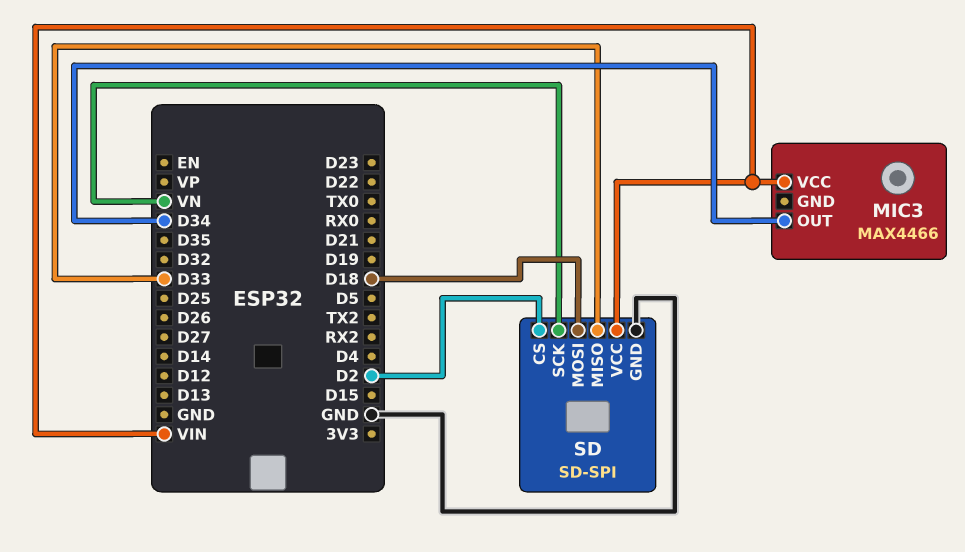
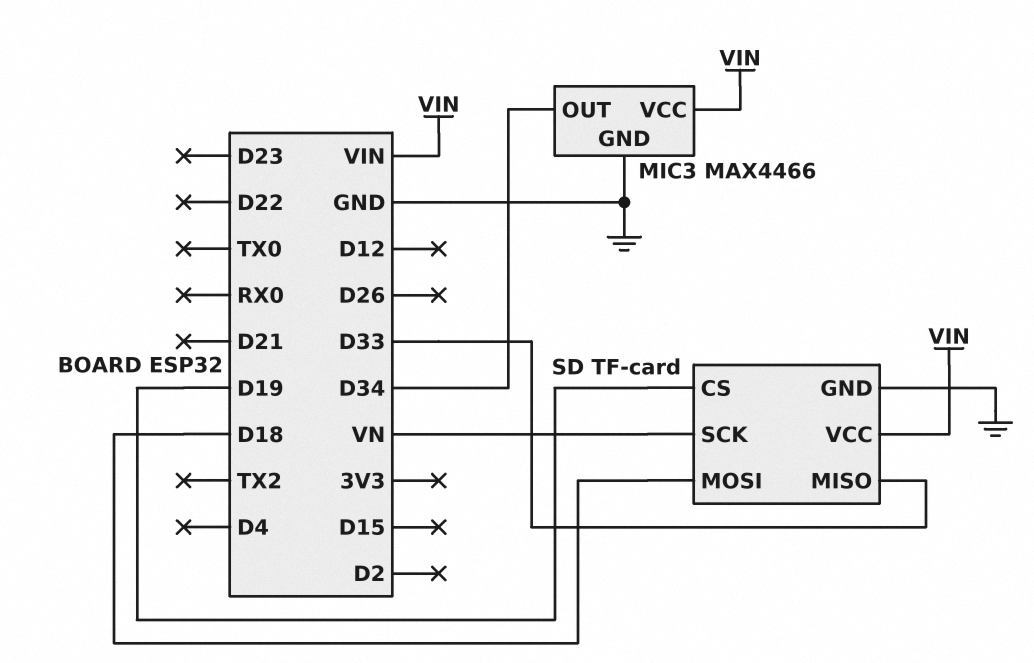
MIC3 pin GND: none -> GND
SD: SD-SPI -> TF-card
SD pin CS: D2 -> D19

